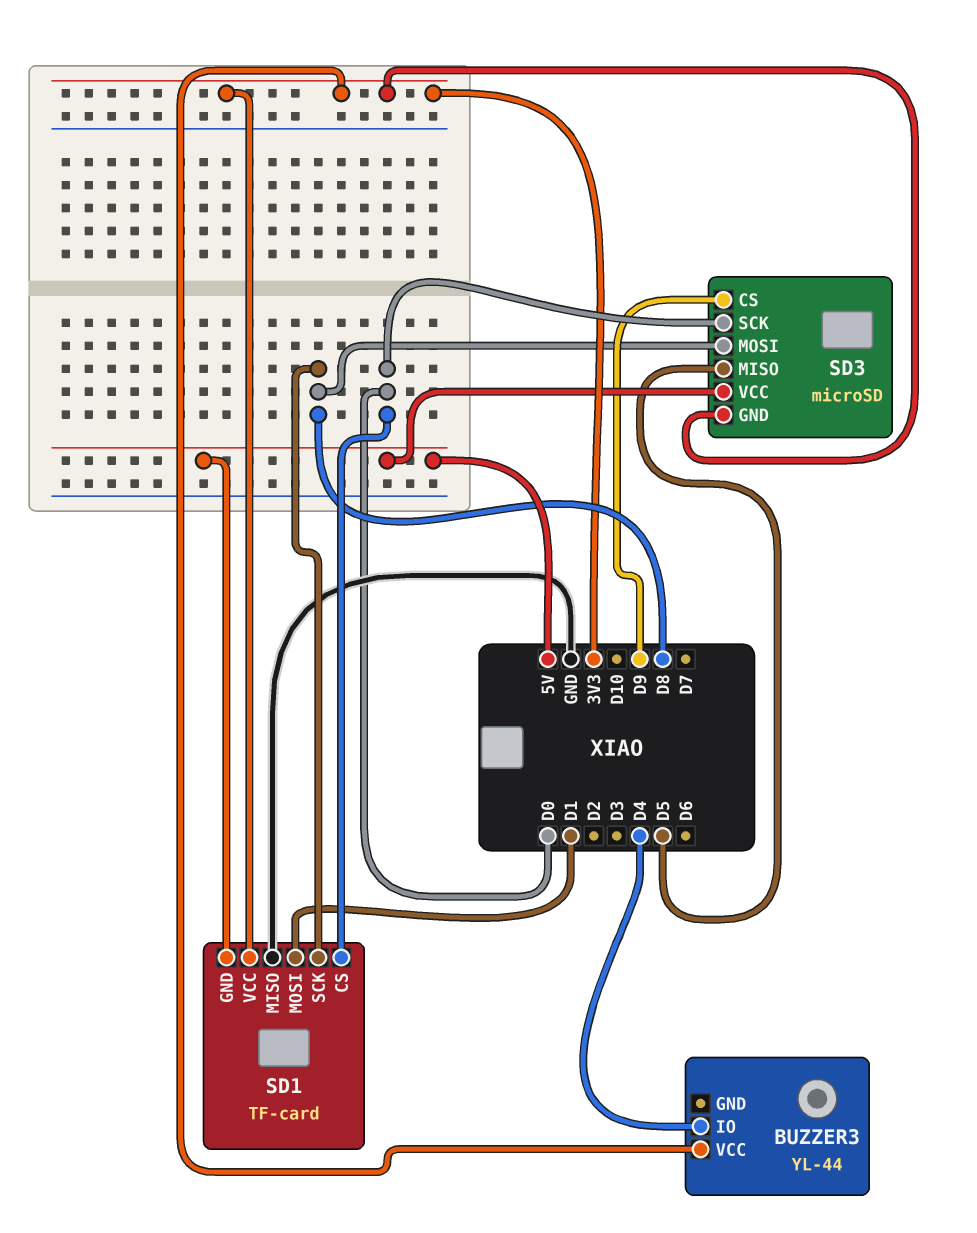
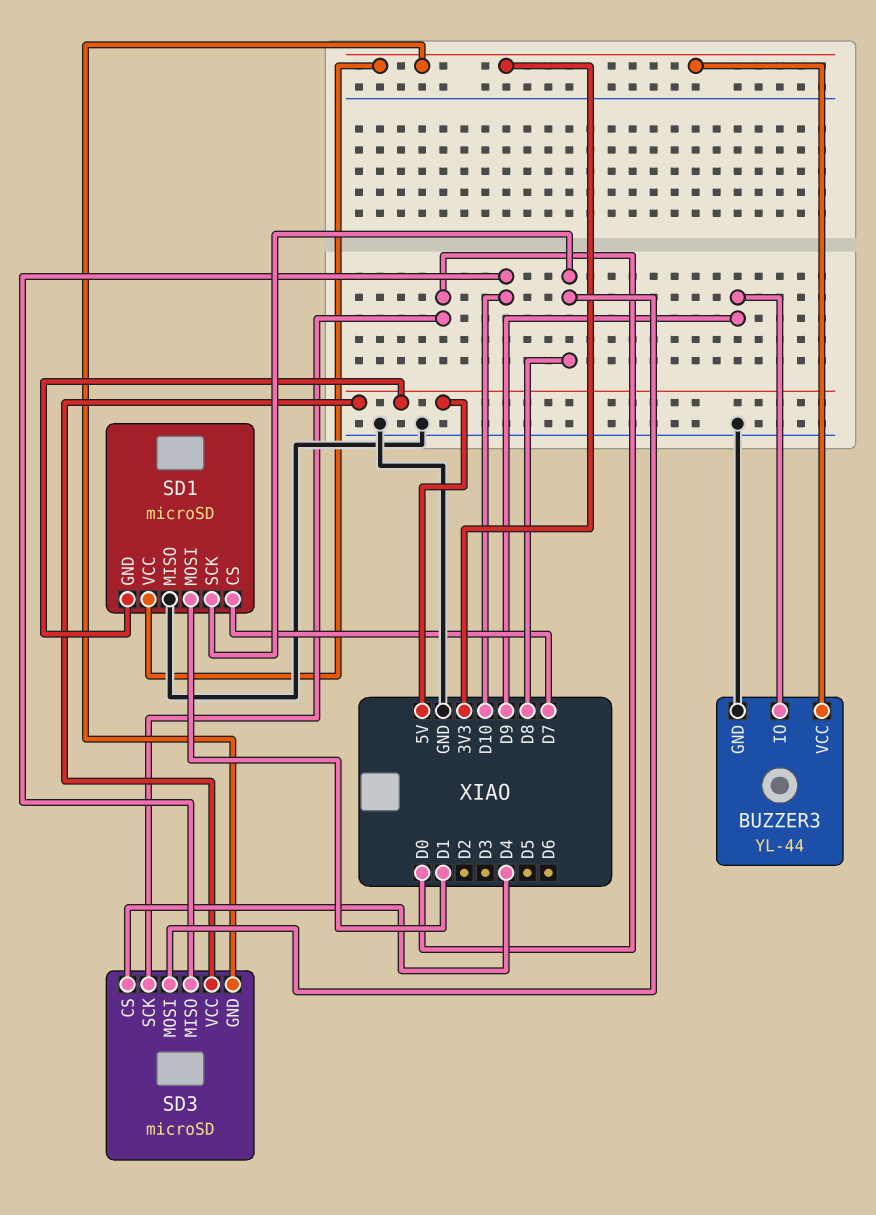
BUZZER3 pin GND: none -> GND
BUZZER3 pin IO: D4 -> D9
SD1: TF-card -> microSD
SD1 pin CS: D0 -> D7
SD3 pin CS: D9 -> D4
SD3 pin MISO: D5 -> D10

